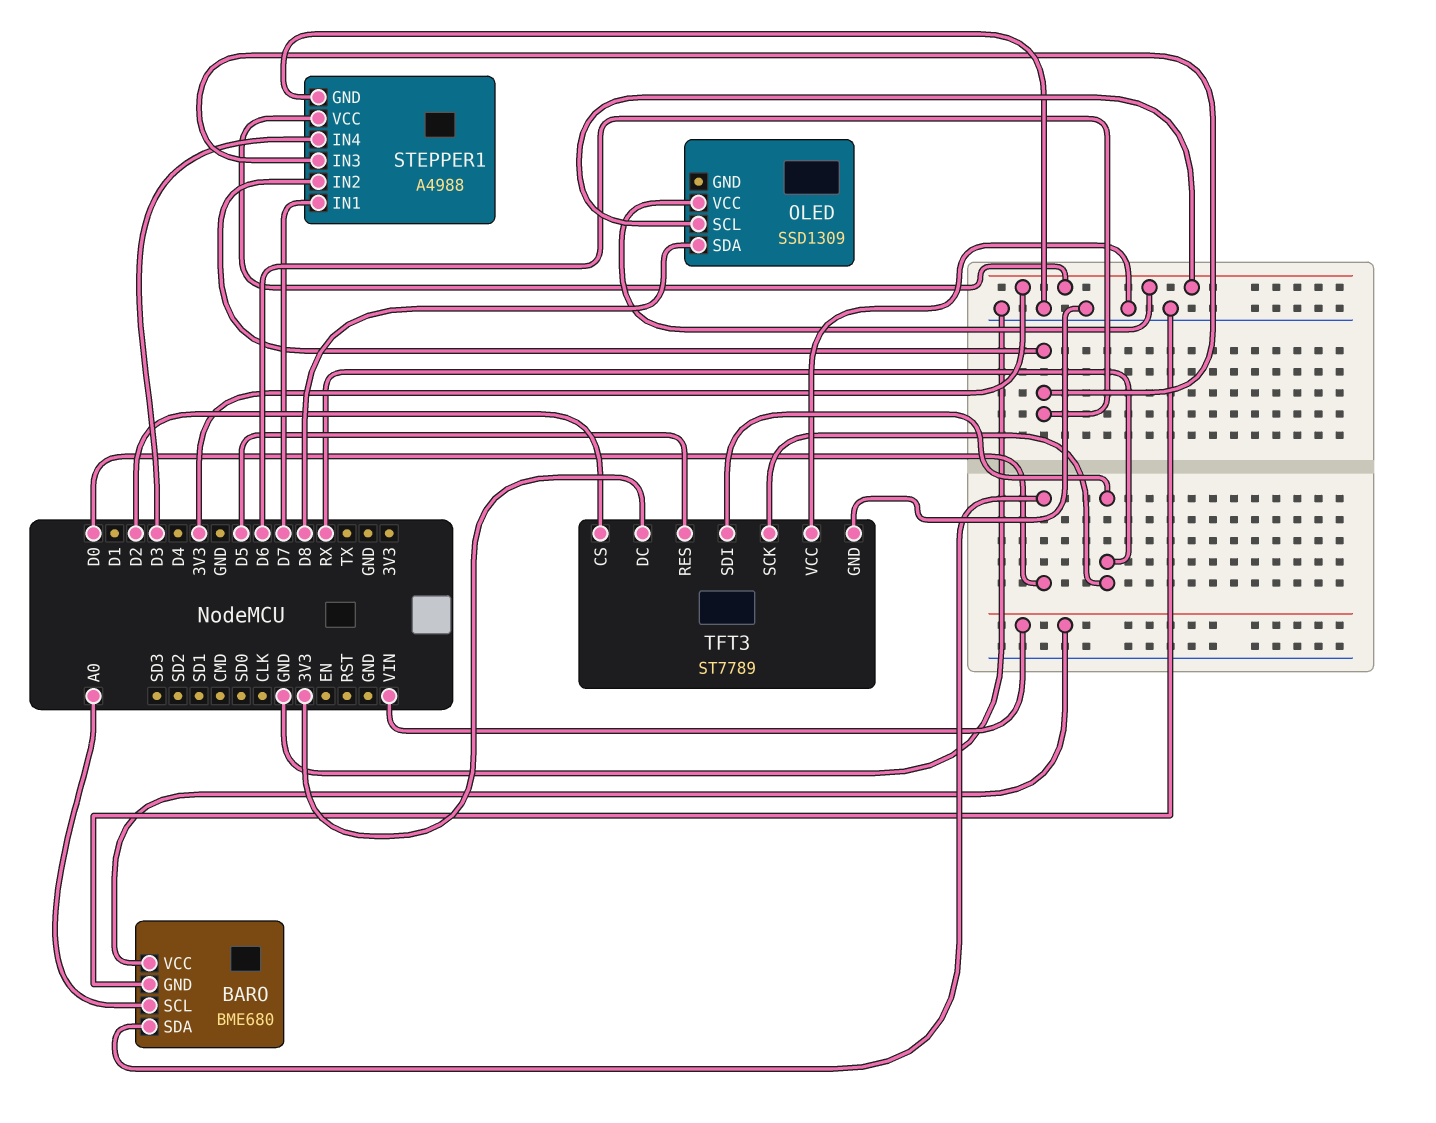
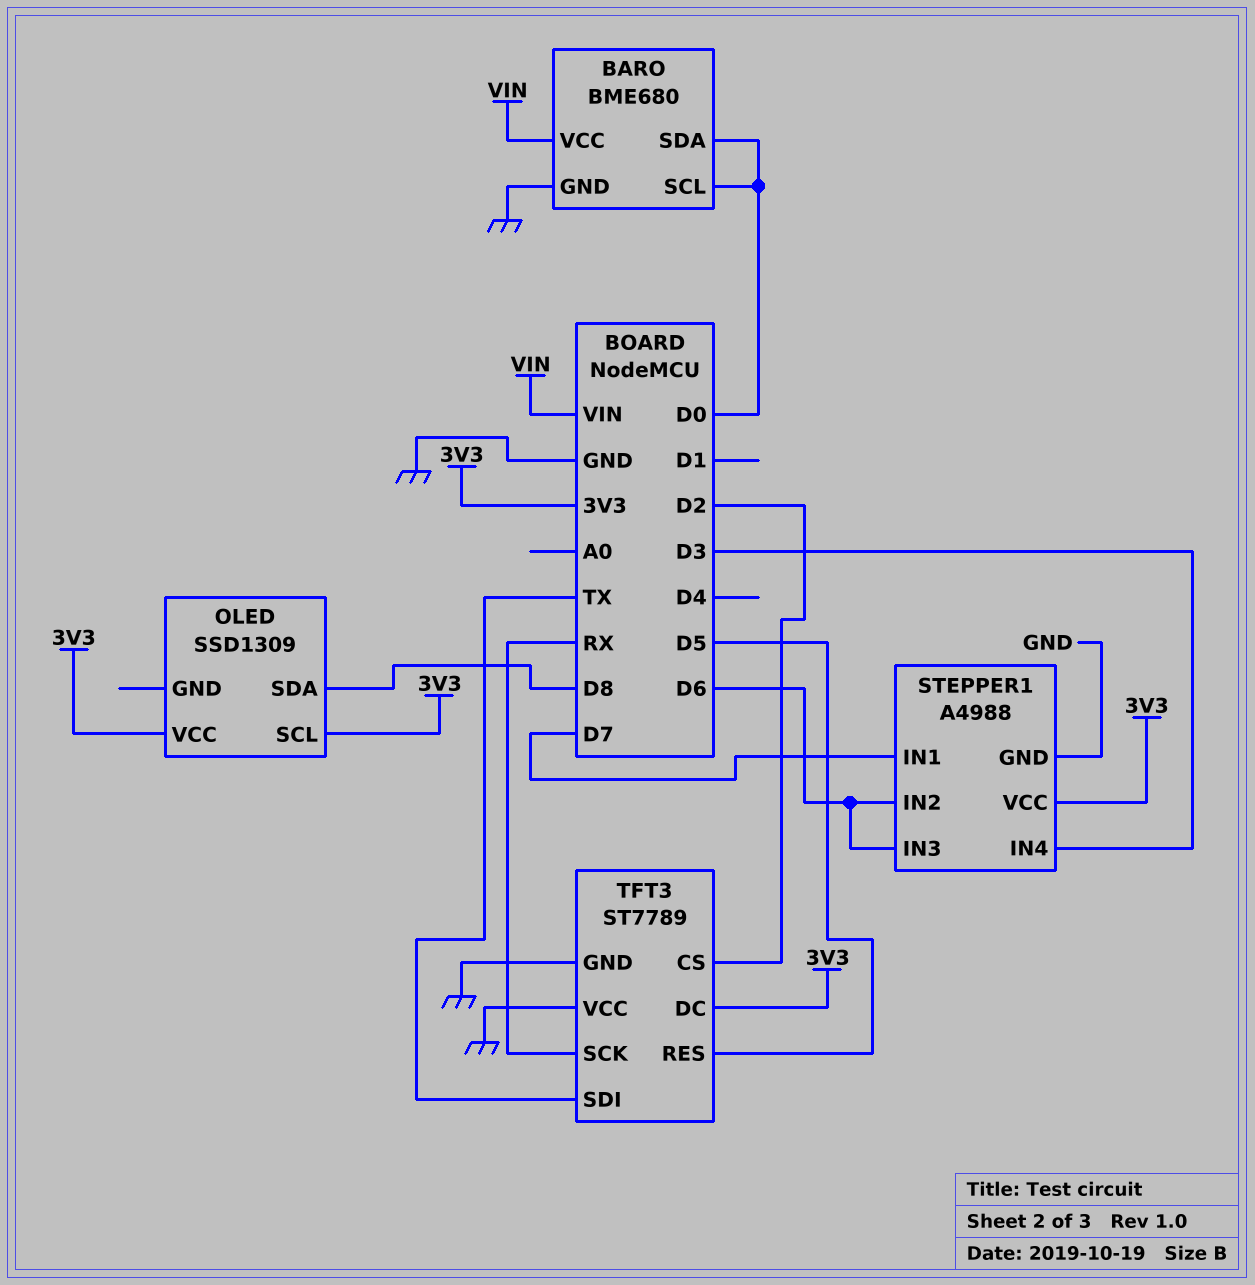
BARO pin SCL: A0 -> D0
TFT3 pin SDI: RX -> TX

